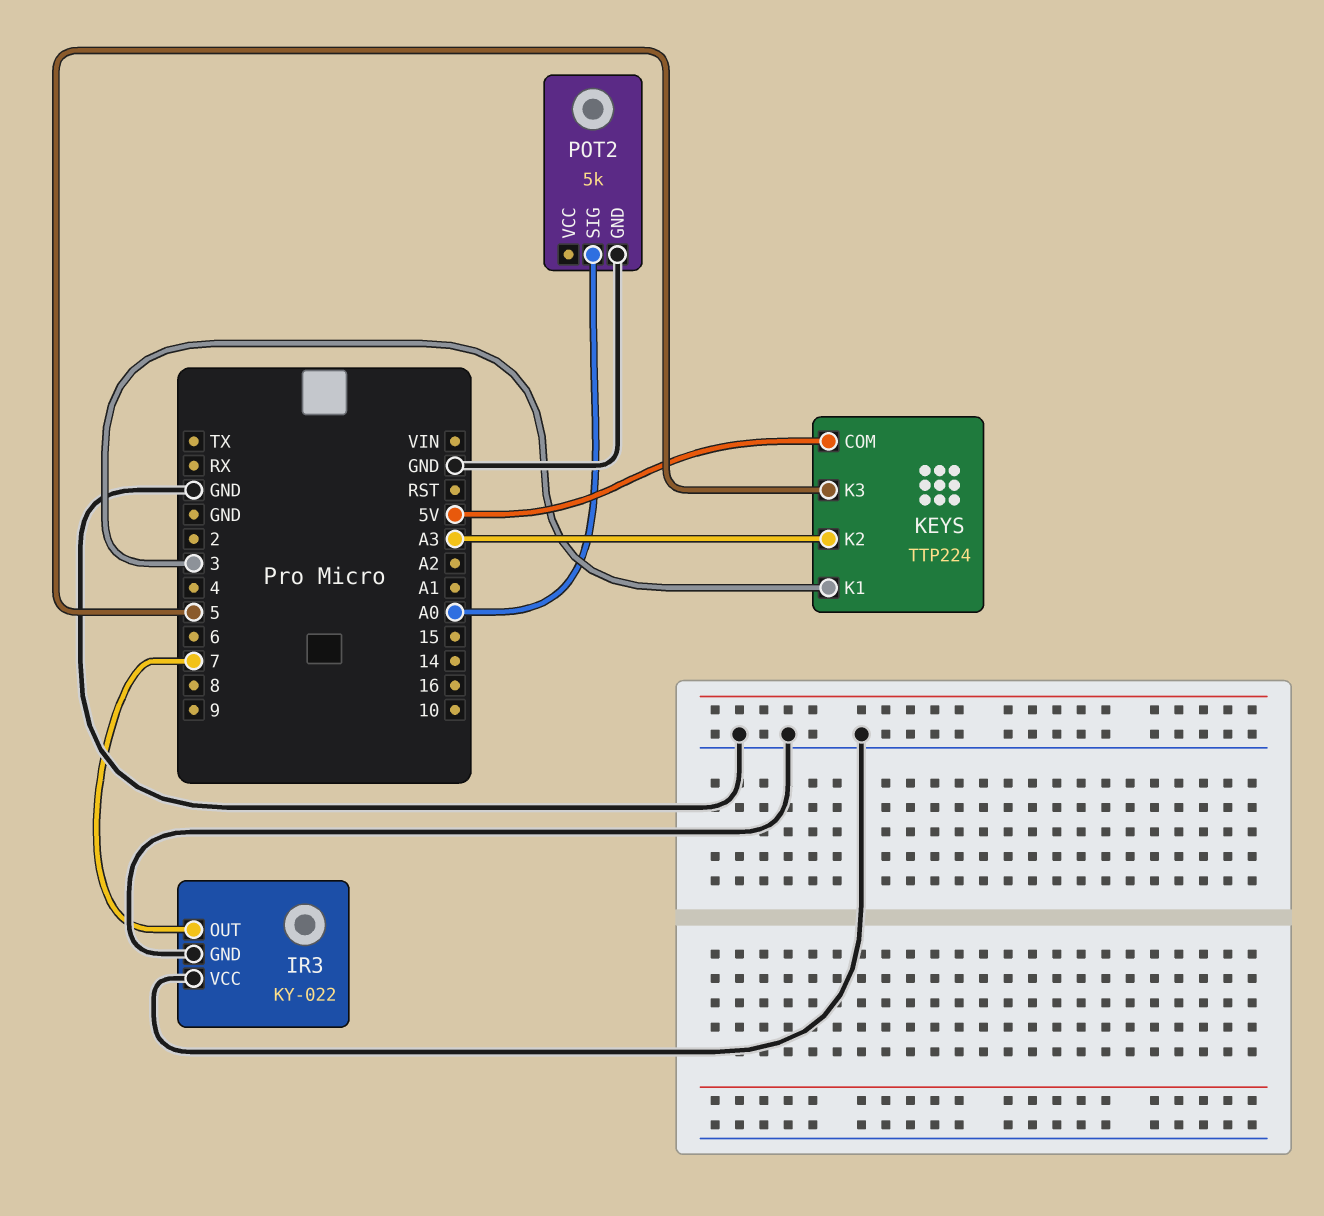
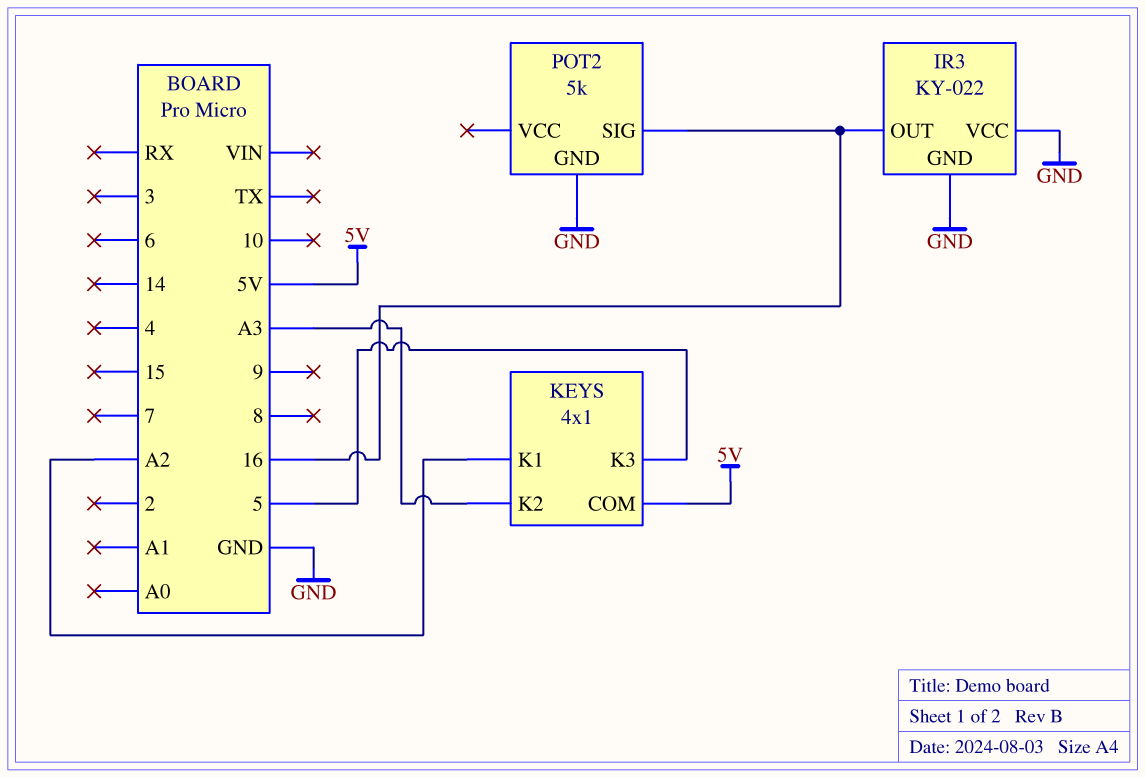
IR3 pin OUT: 7 -> 16
KEYS: TTP224 -> 4x1
KEYS pin K1: 3 -> A2
POT2 pin SIG: A0 -> 16

